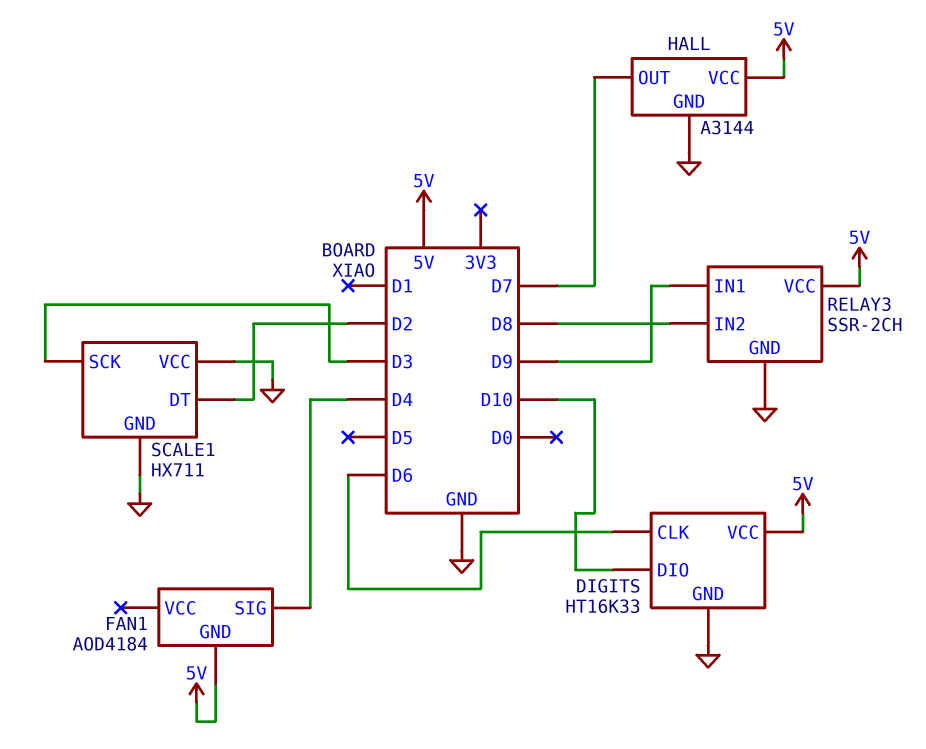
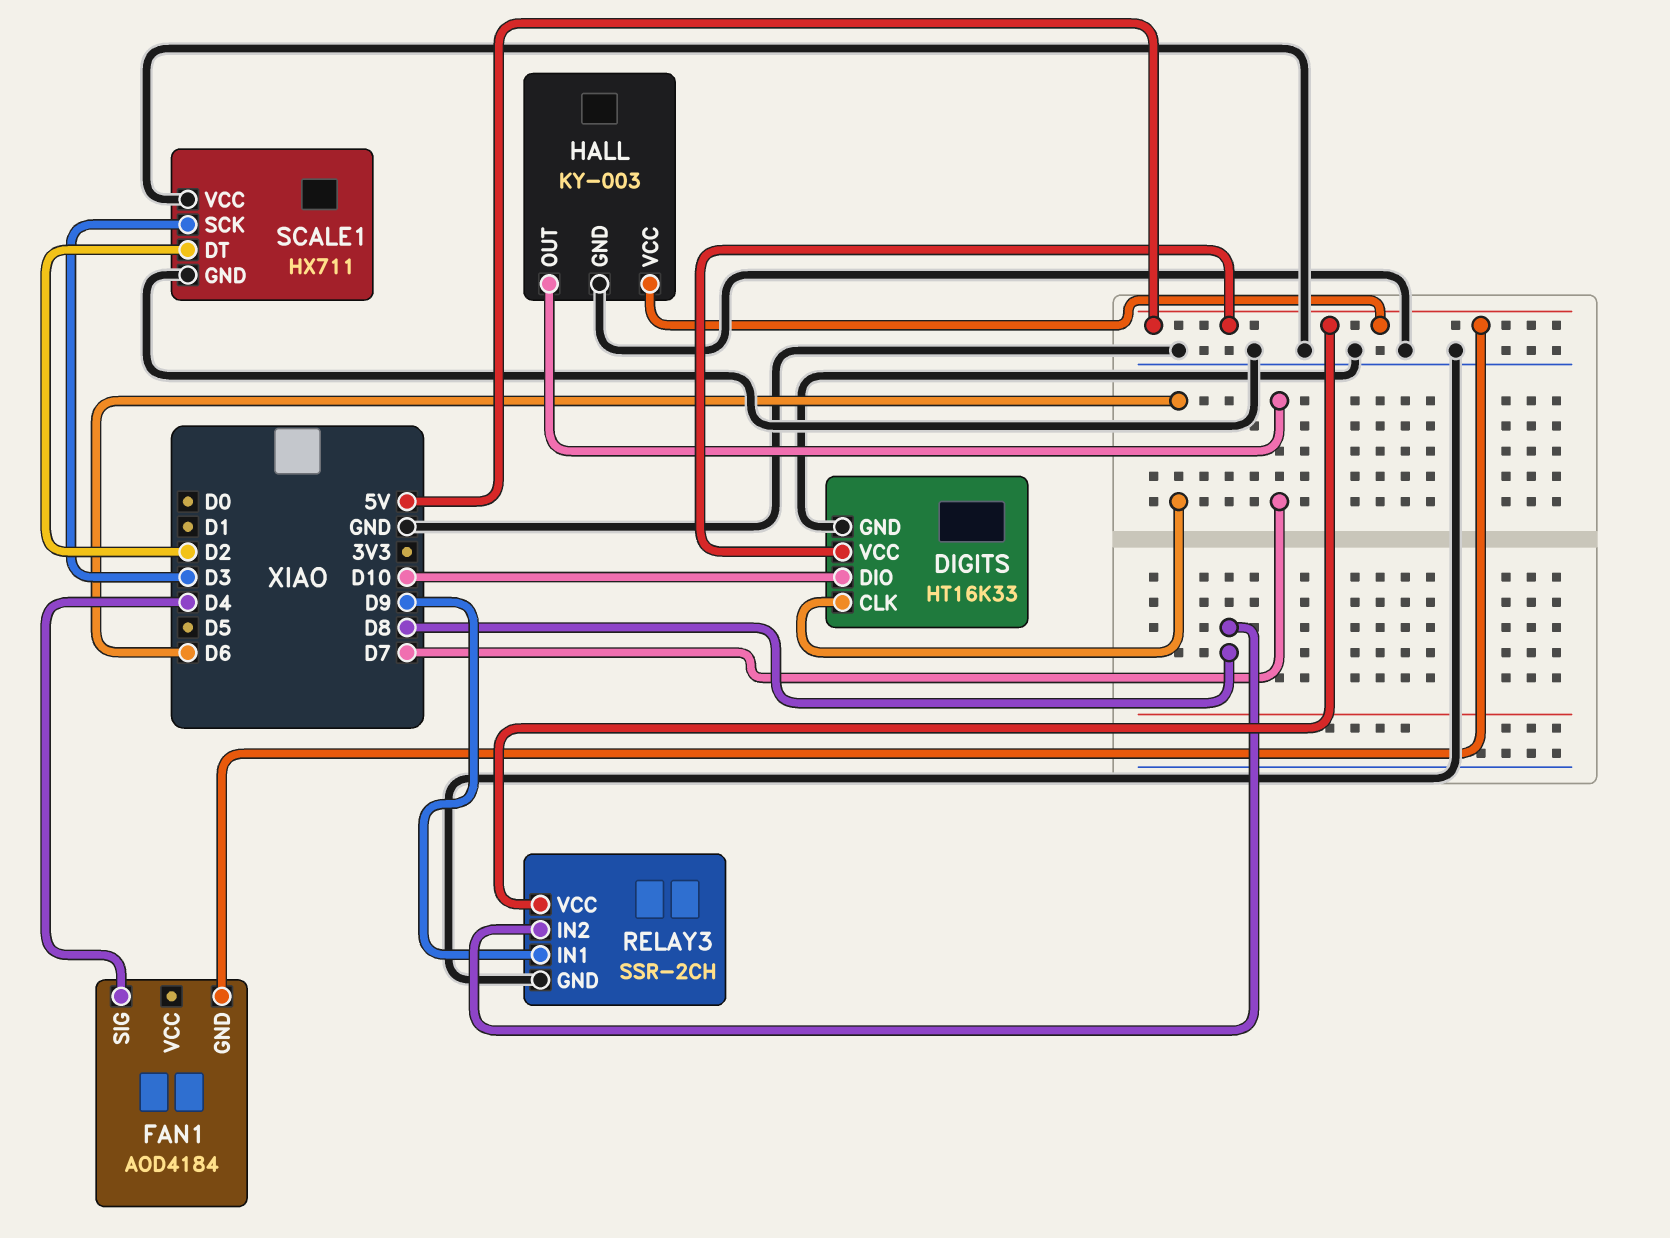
HALL: A3144 -> KY-003

